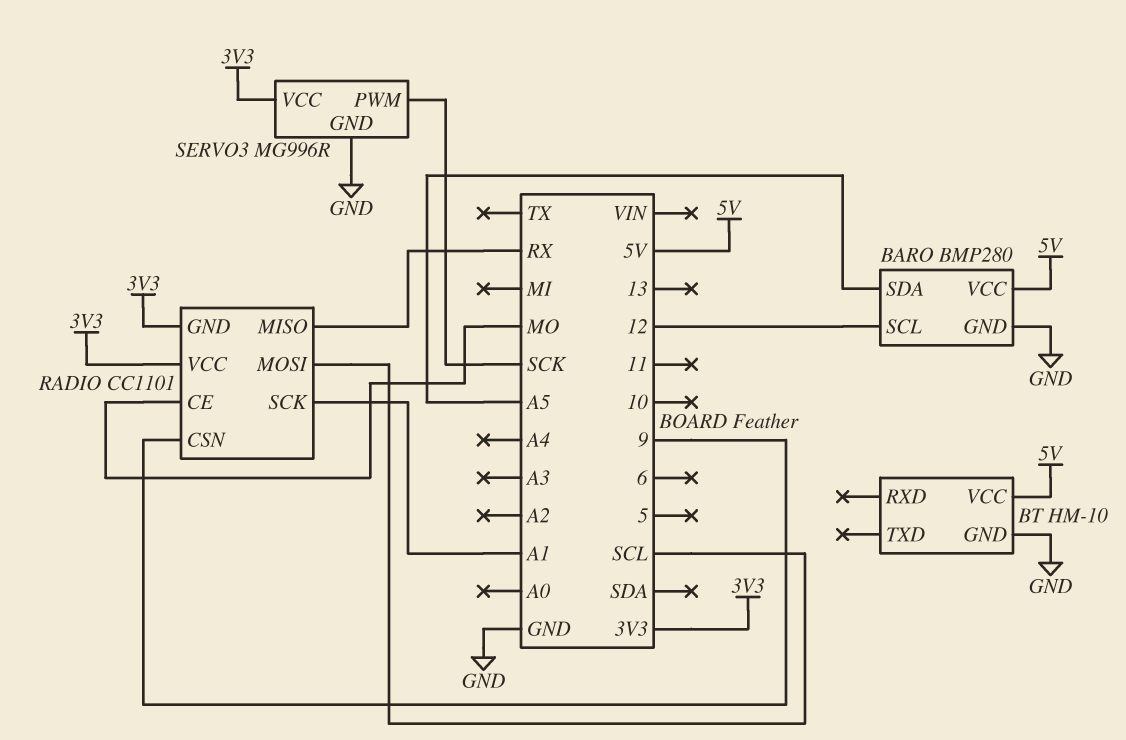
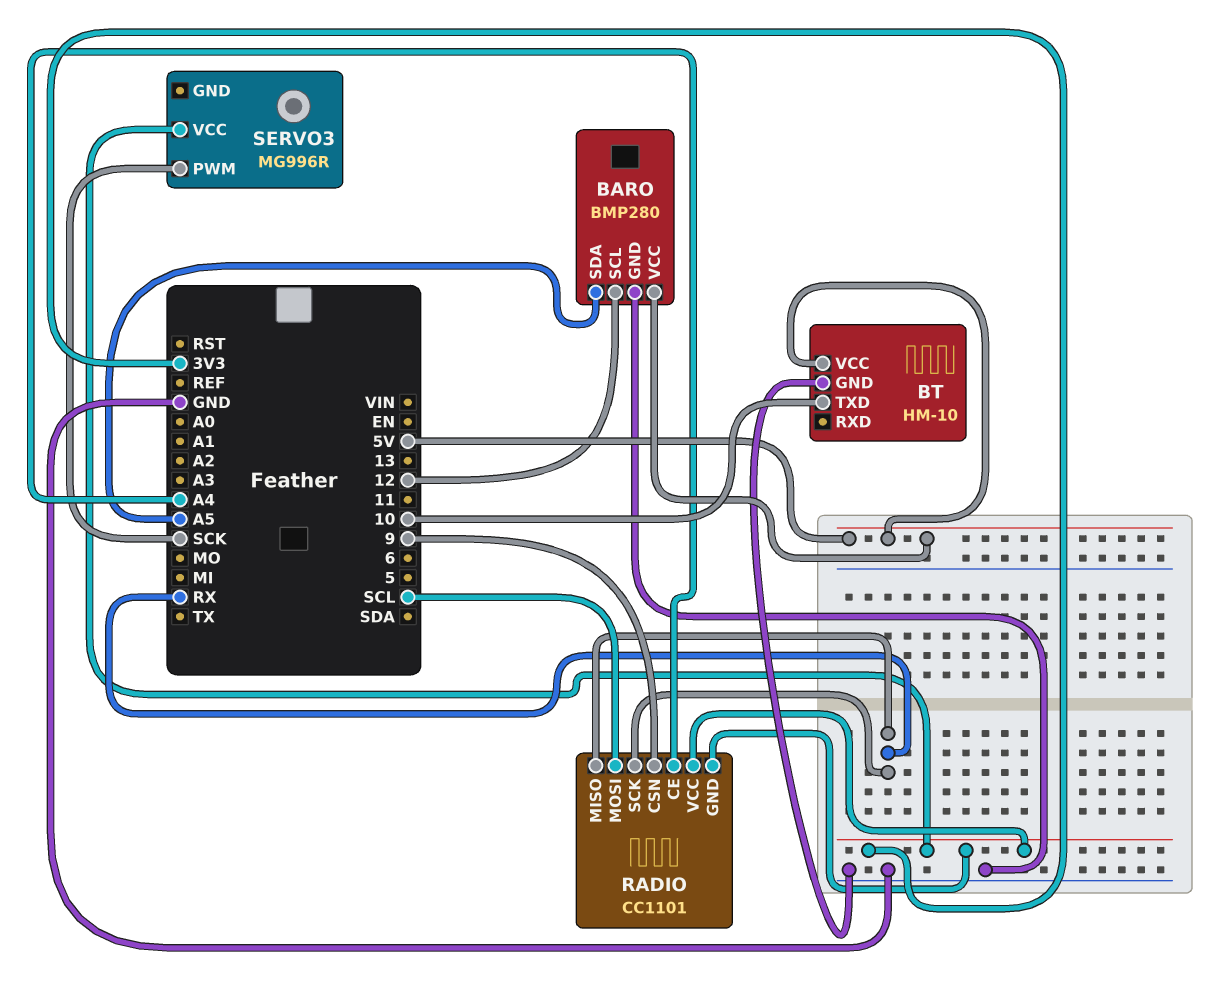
BT pin TXD: none -> 10
RADIO pin CE: MO -> A4
RADIO pin SCK: A1 -> RX
SERVO3 pin GND: GND -> none

